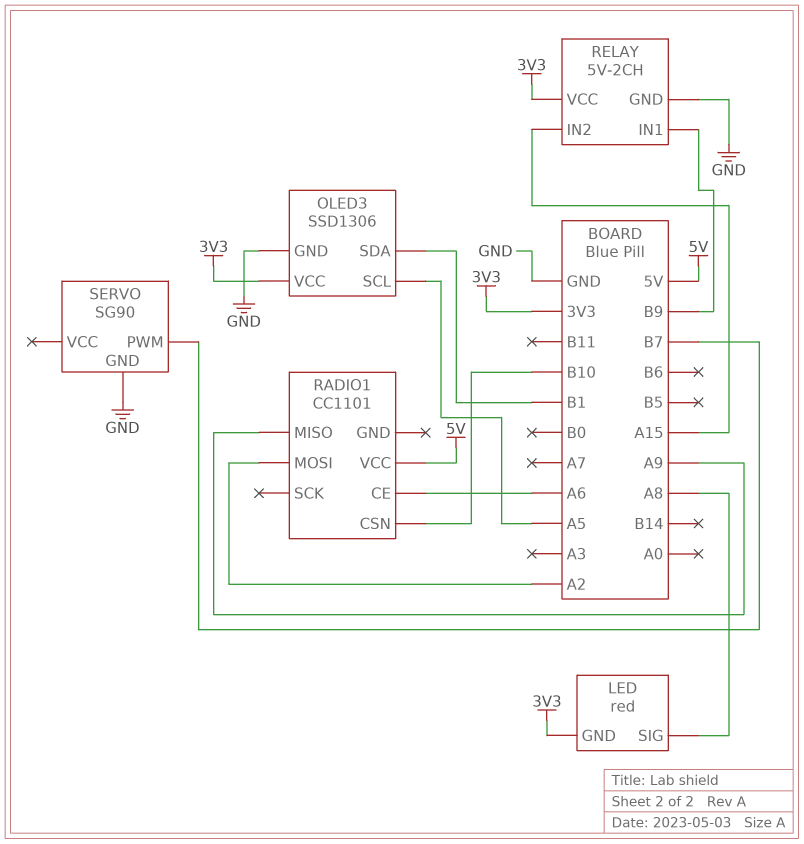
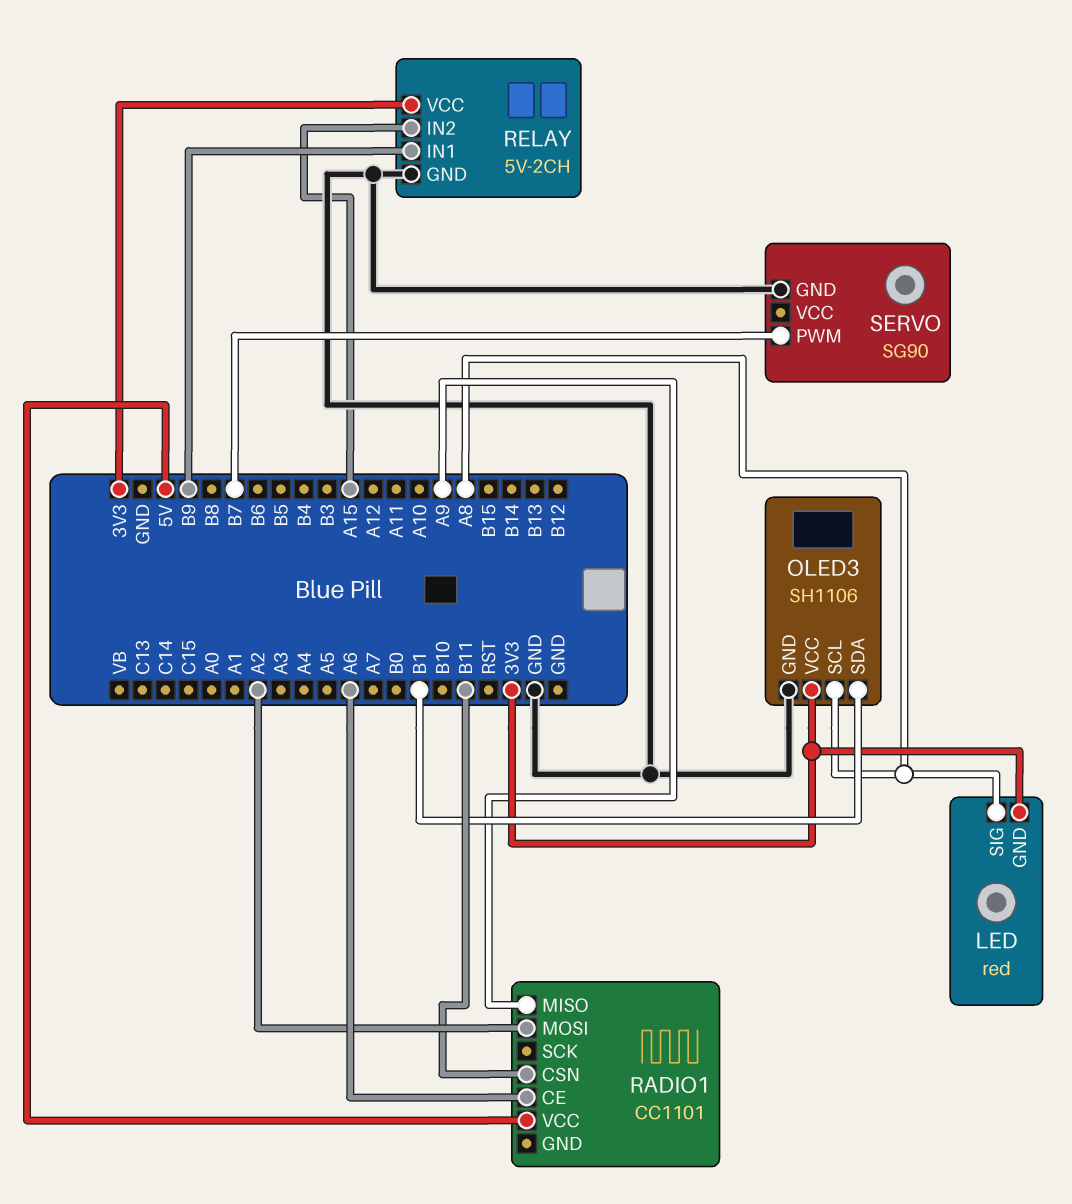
OLED3: SSD1306 -> SH1106
OLED3 pin SCL: A5 -> A8
RADIO1 pin CSN: B10 -> B11

